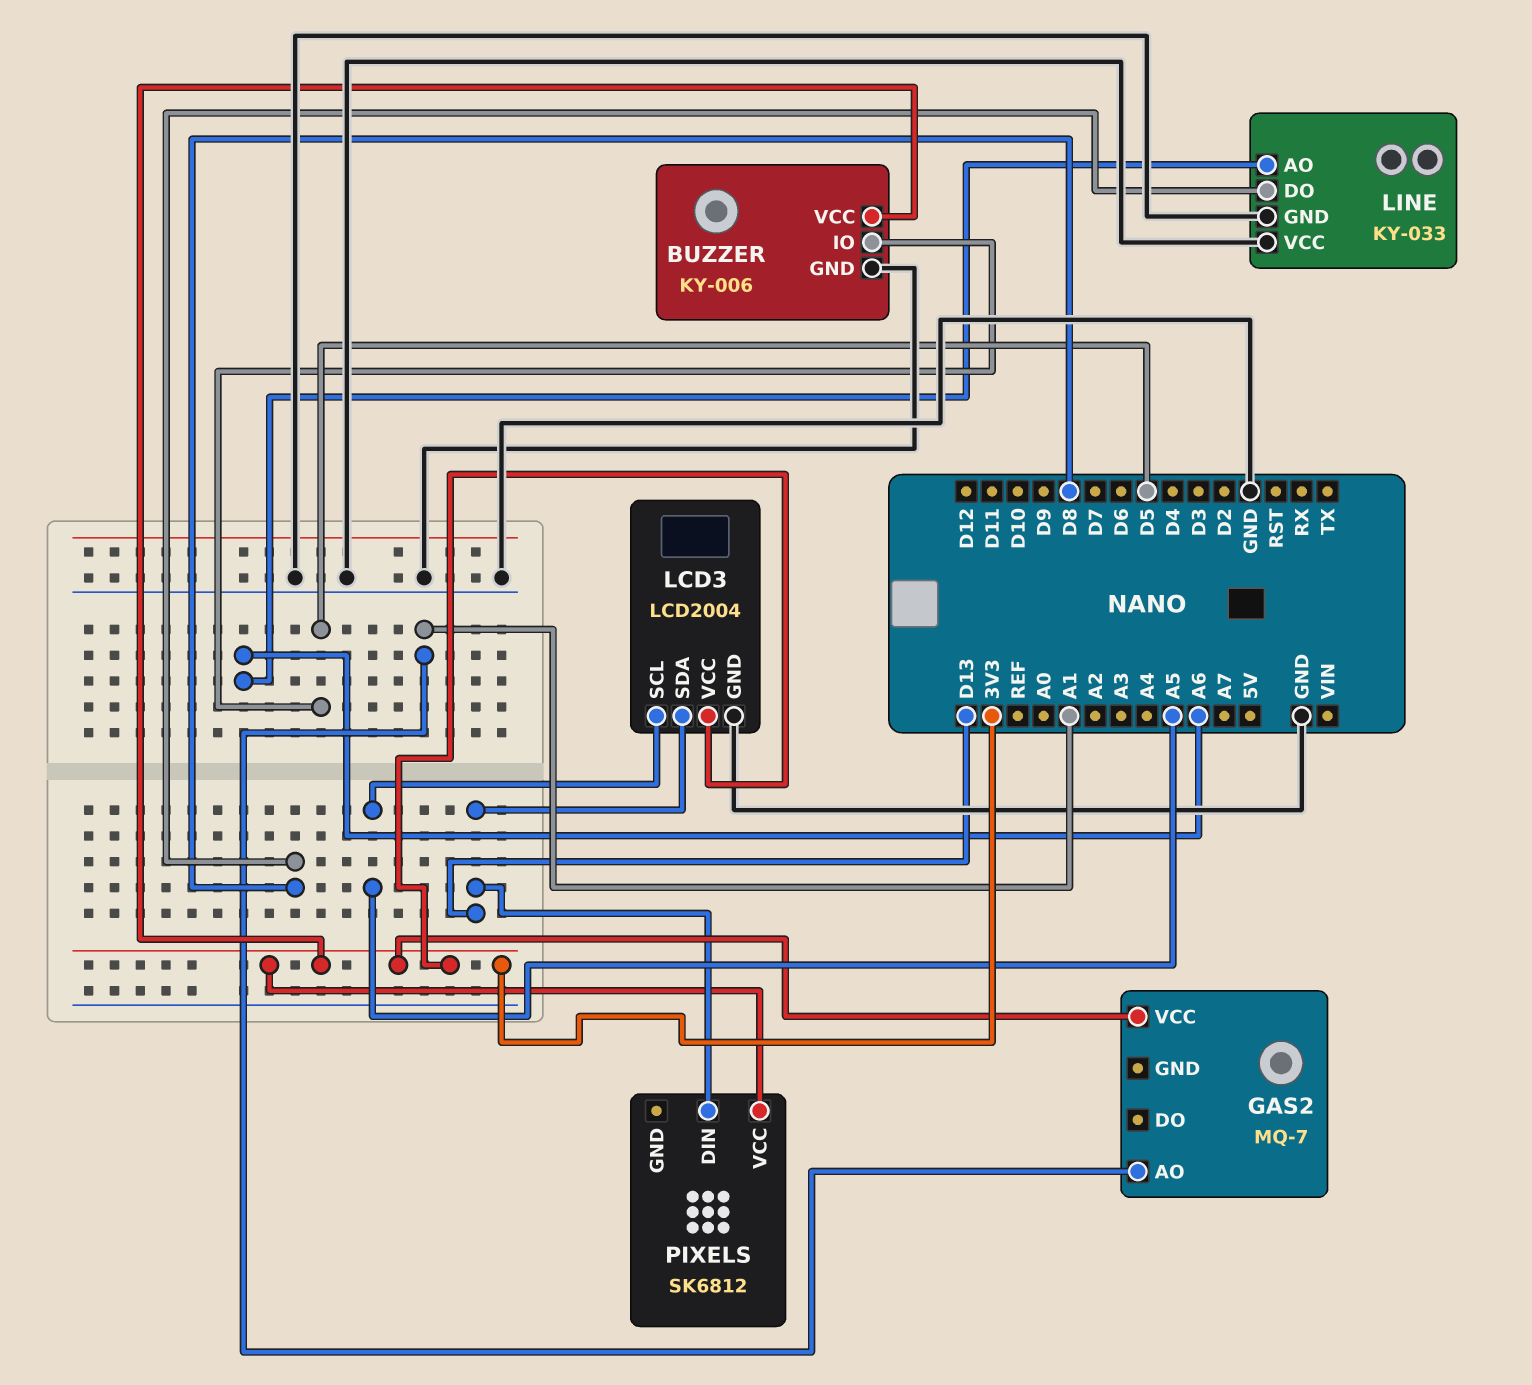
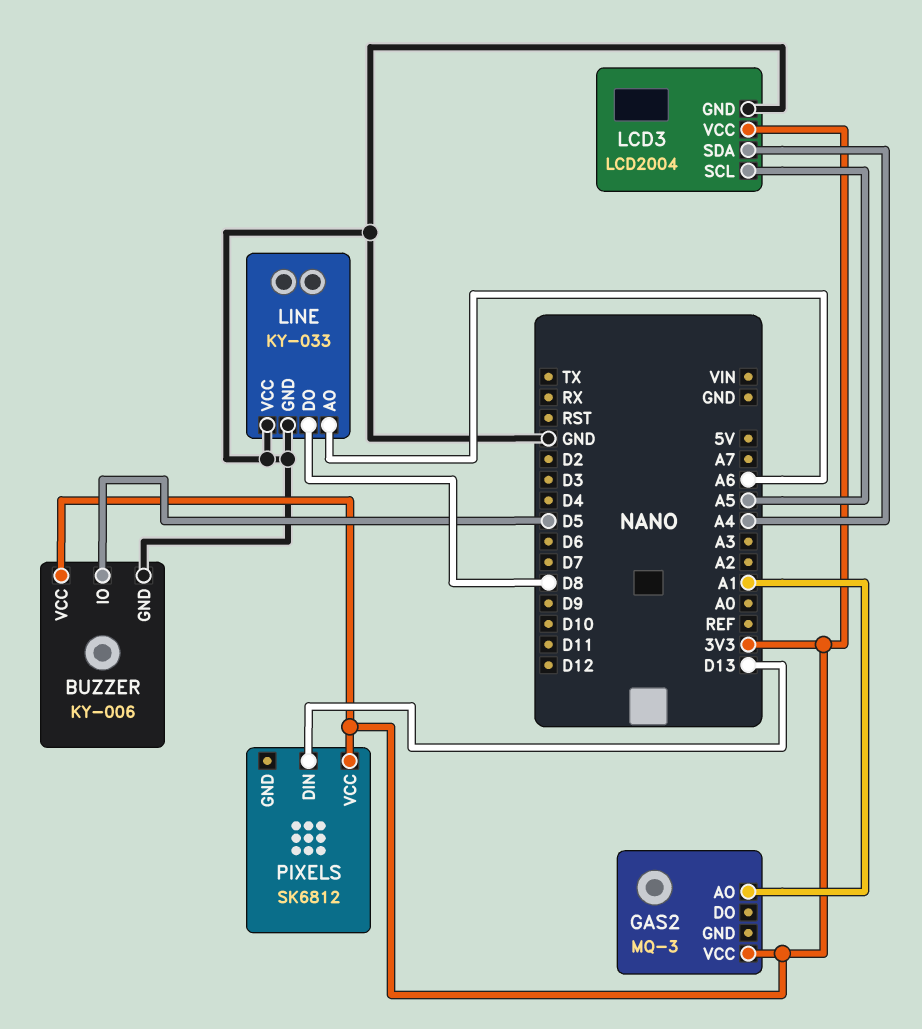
GAS2: MQ-7 -> MQ-3
LCD3 pin SDA: D13 -> A4

